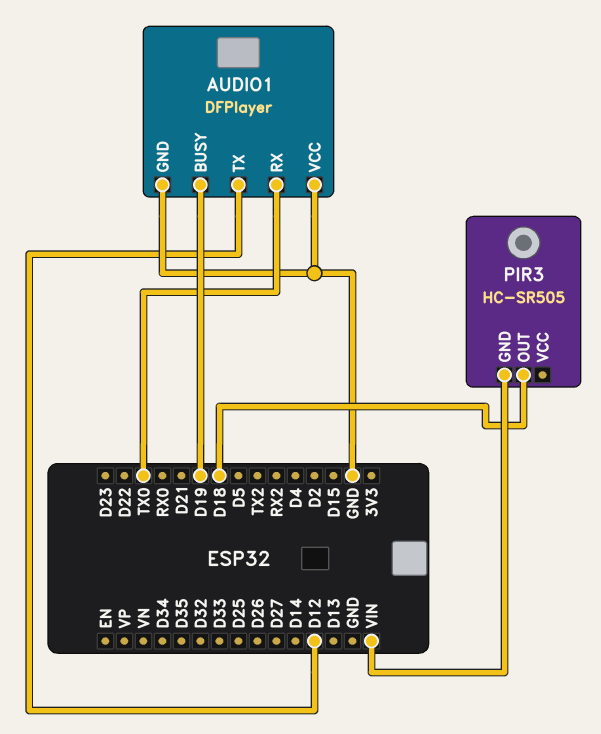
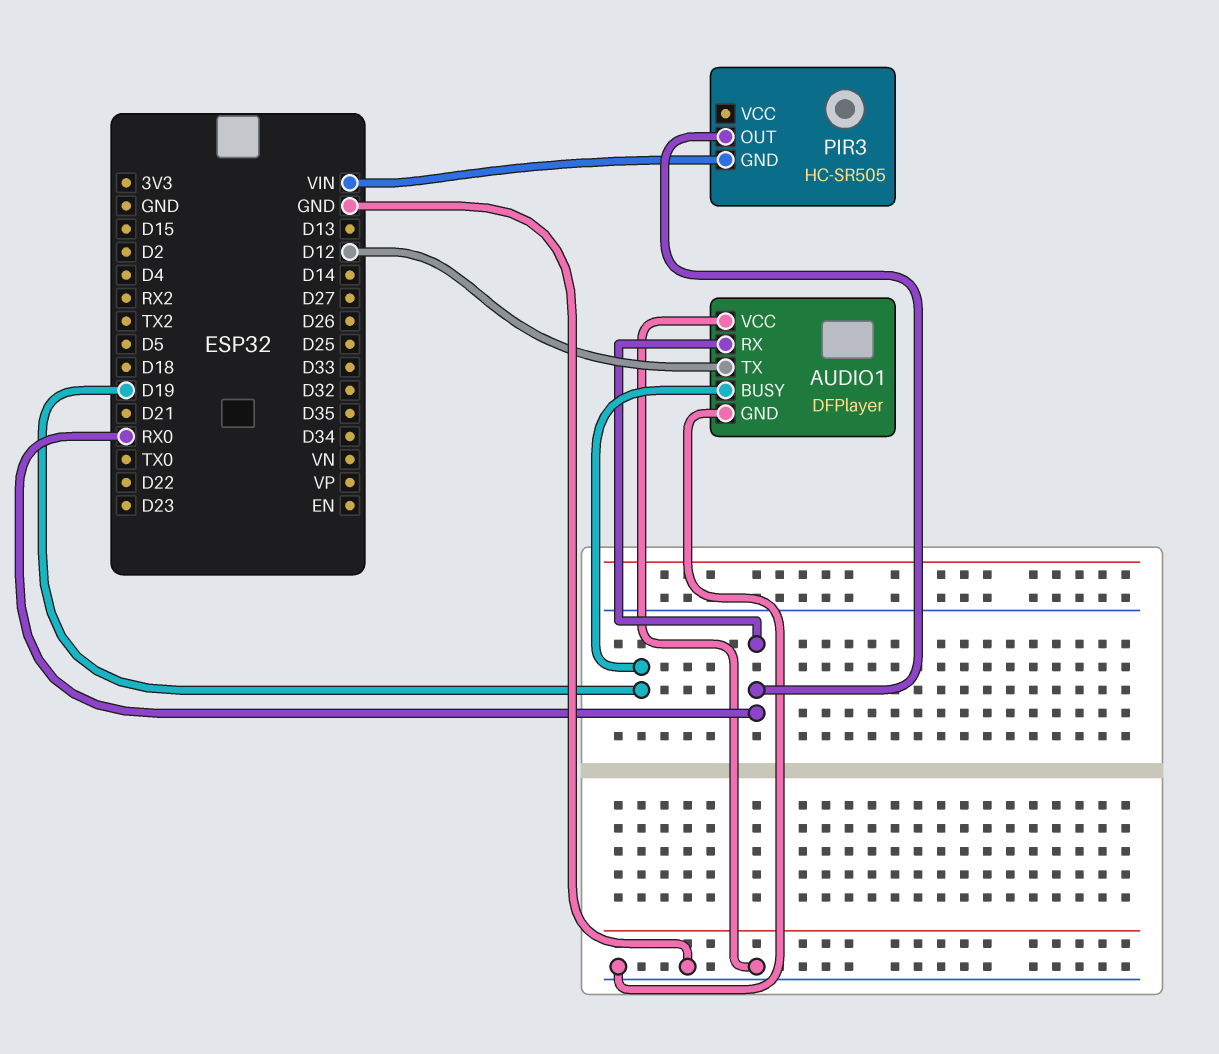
AUDIO1 pin RX: TX0 -> RX0
PIR3 pin OUT: D18 -> RX0

